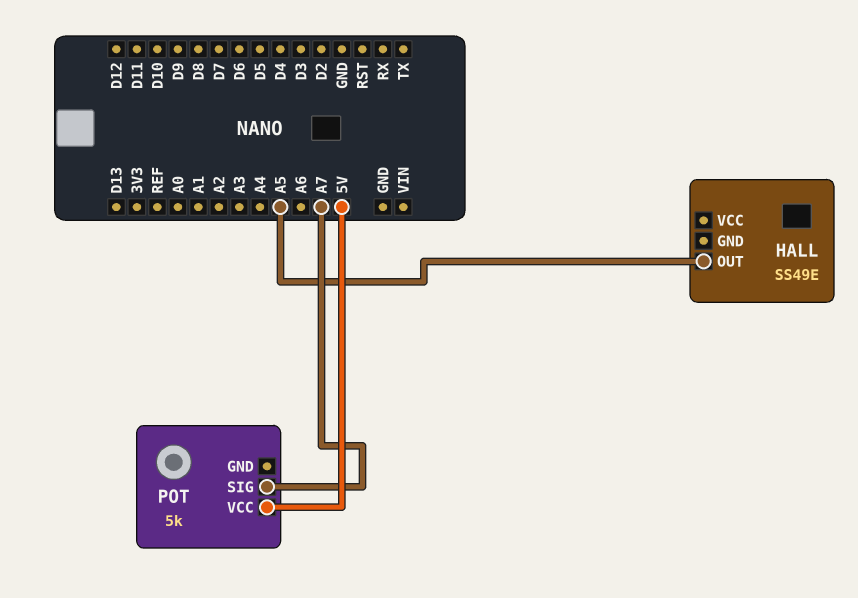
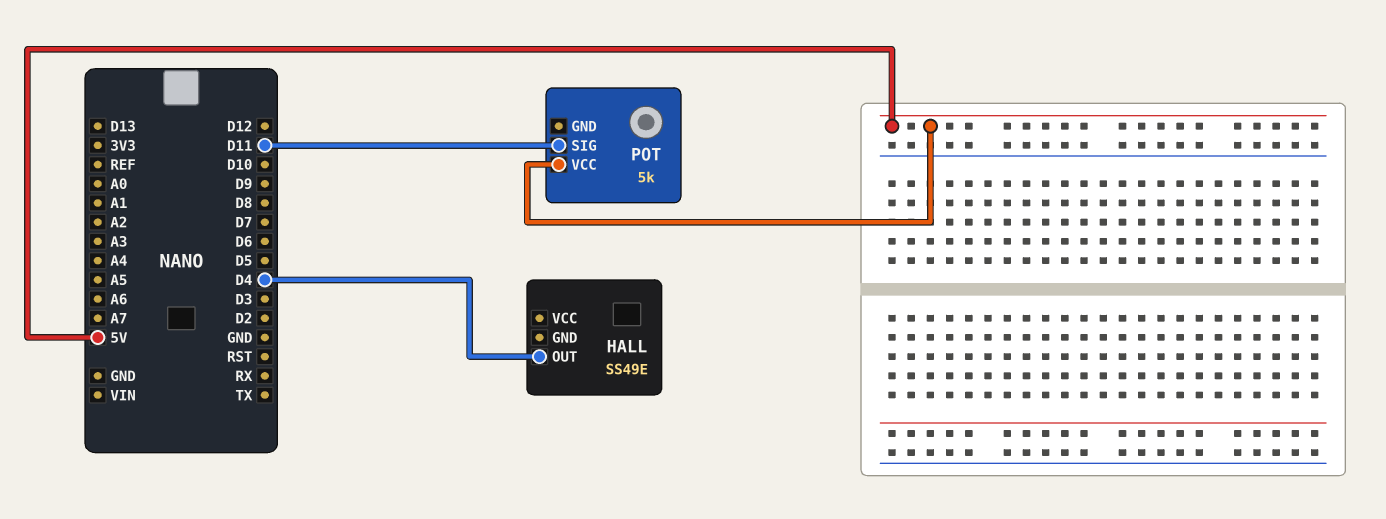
HALL pin OUT: A5 -> D4
POT pin SIG: A7 -> D11

